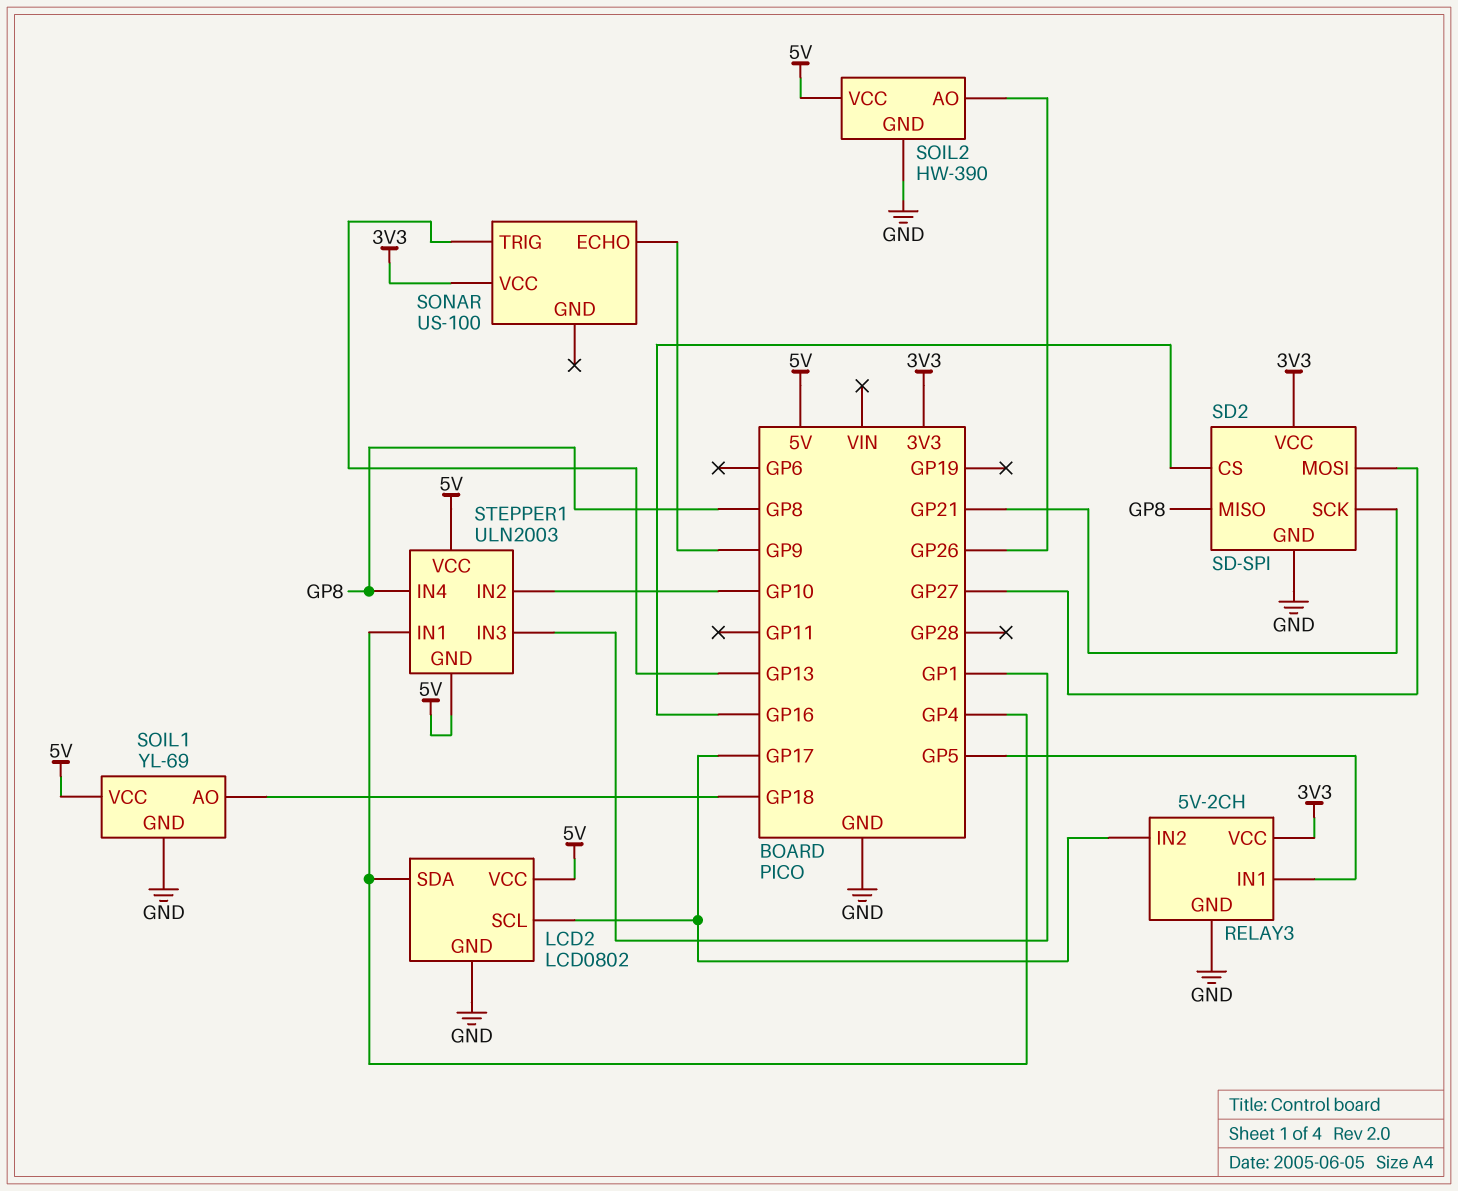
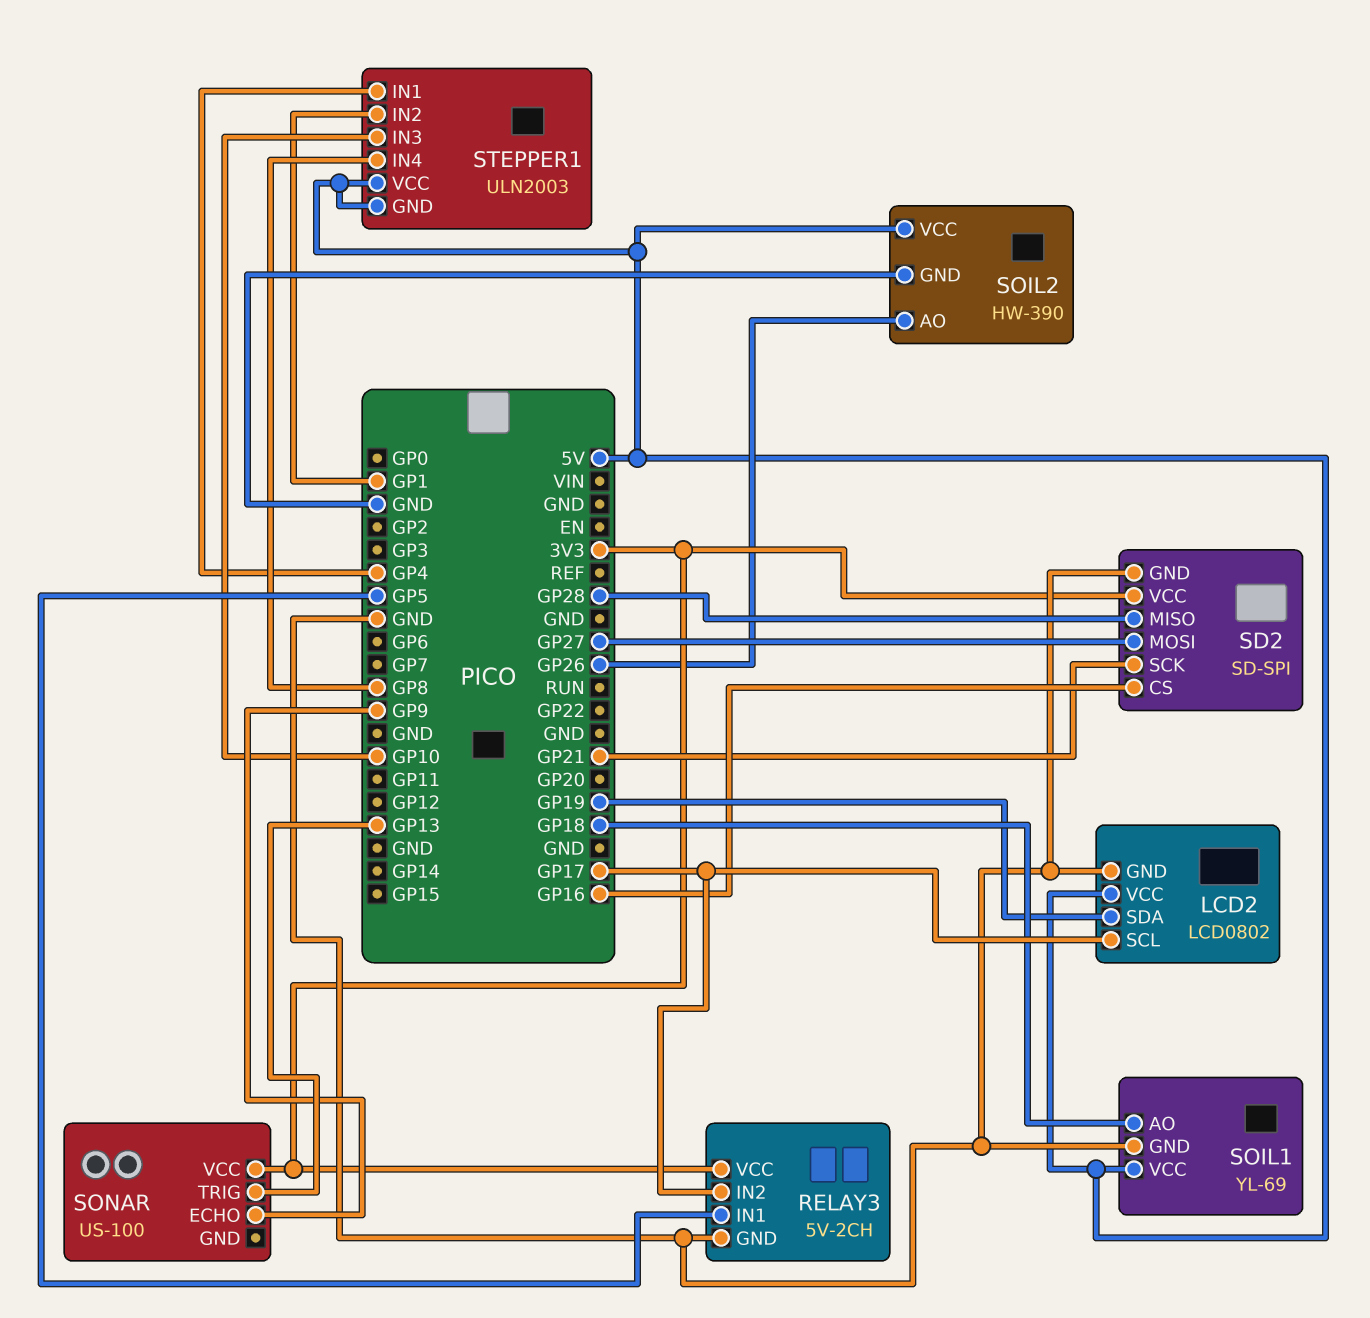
LCD2 pin SDA: GP4 -> GP19
SD2 pin MISO: GP8 -> GP28
STEPPER1 pin IN2: GP10 -> GP1
STEPPER1 pin IN3: GP1 -> GP10

